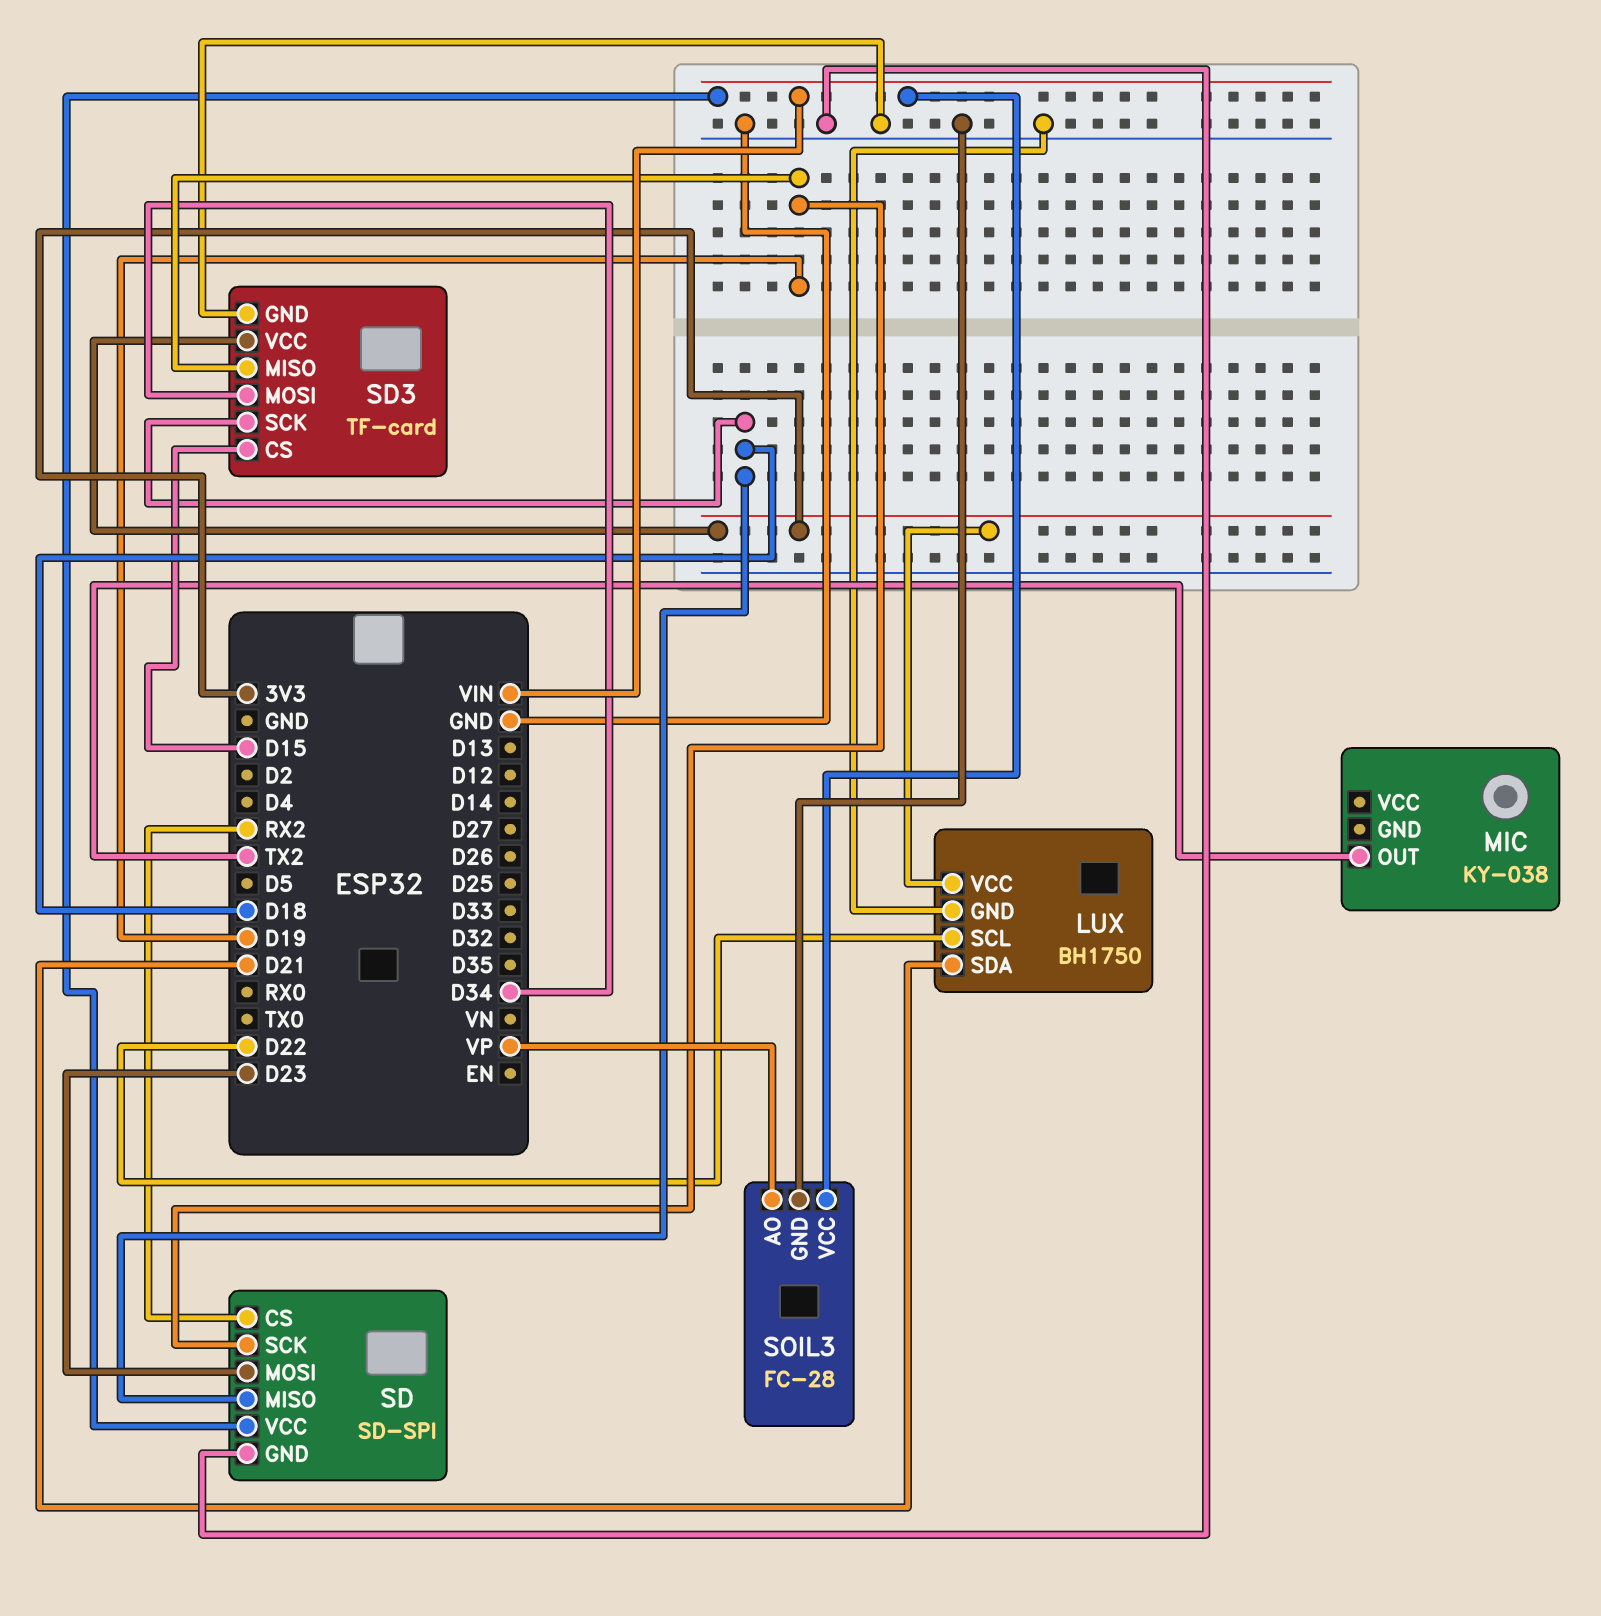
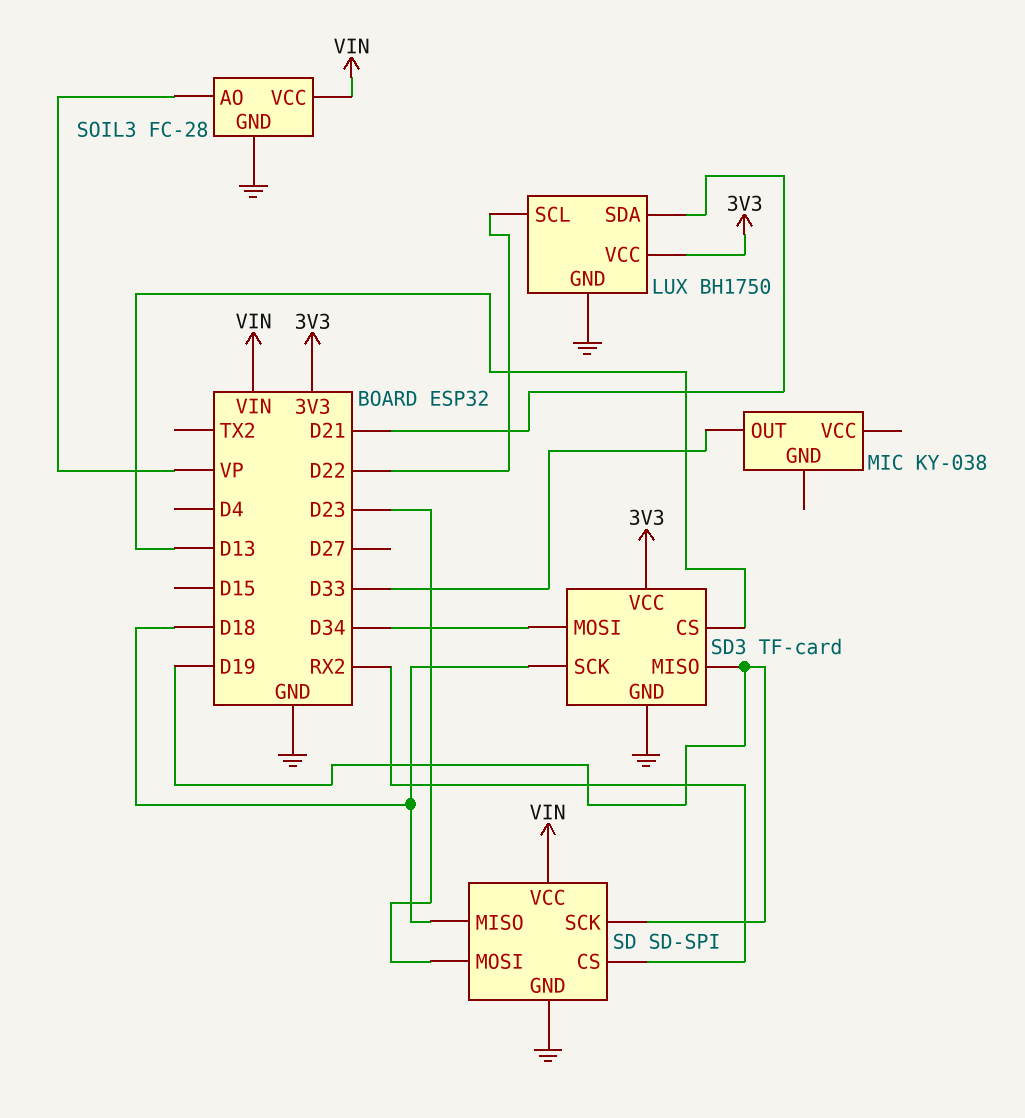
MIC pin OUT: TX2 -> D33
SD3 pin CS: D15 -> D13

